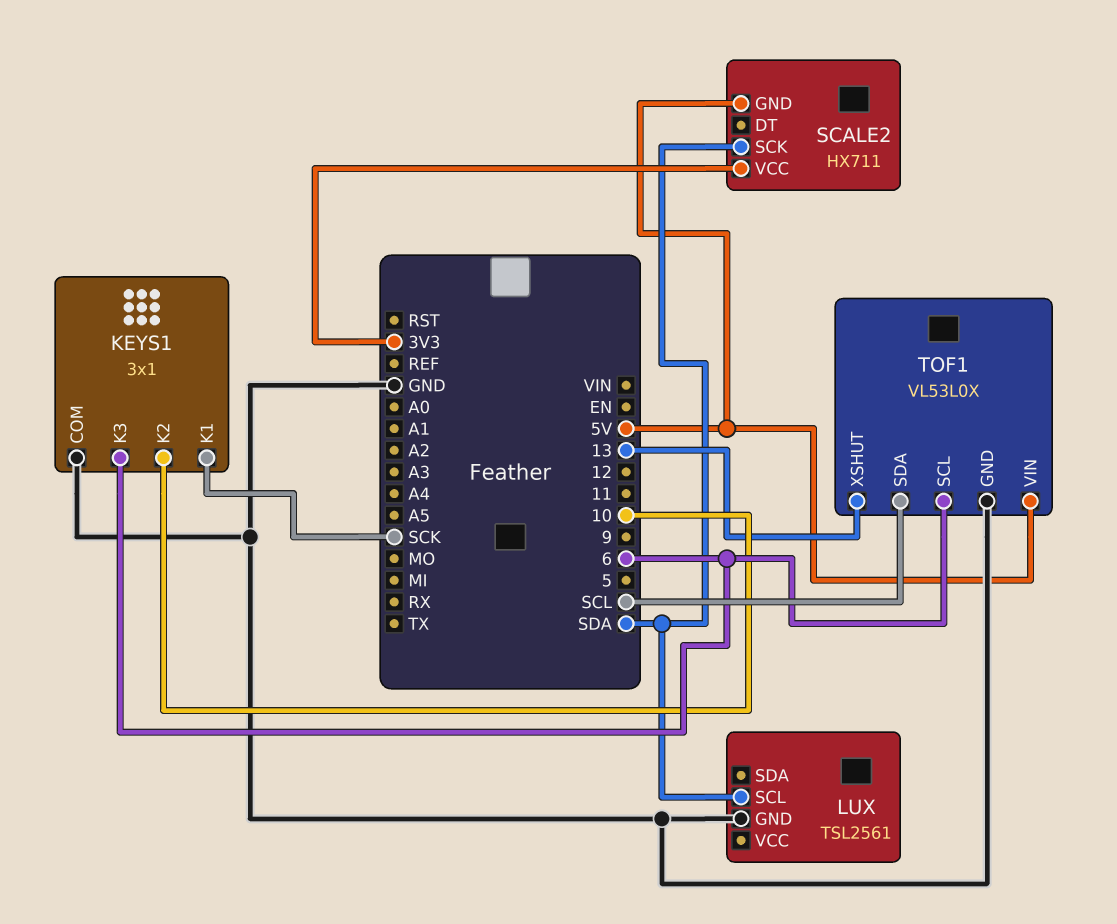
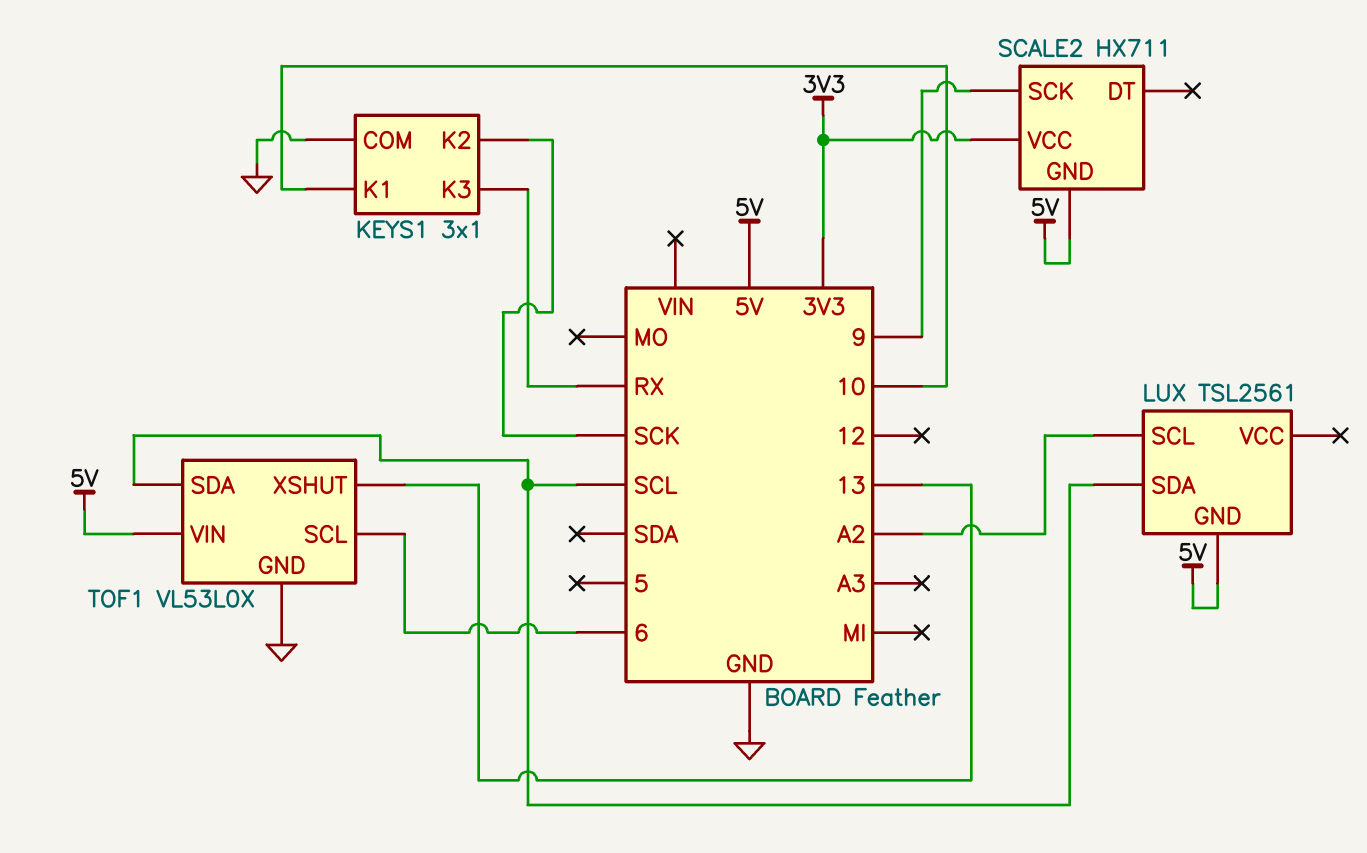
KEYS1 pin K1: SCK -> 10
KEYS1 pin K2: 10 -> SCK
KEYS1 pin K3: 6 -> RX
LUX pin GND: GND -> 5V
LUX pin SCL: SDA -> A2
LUX pin SDA: none -> SCL
SCALE2 pin SCK: SDA -> 9

